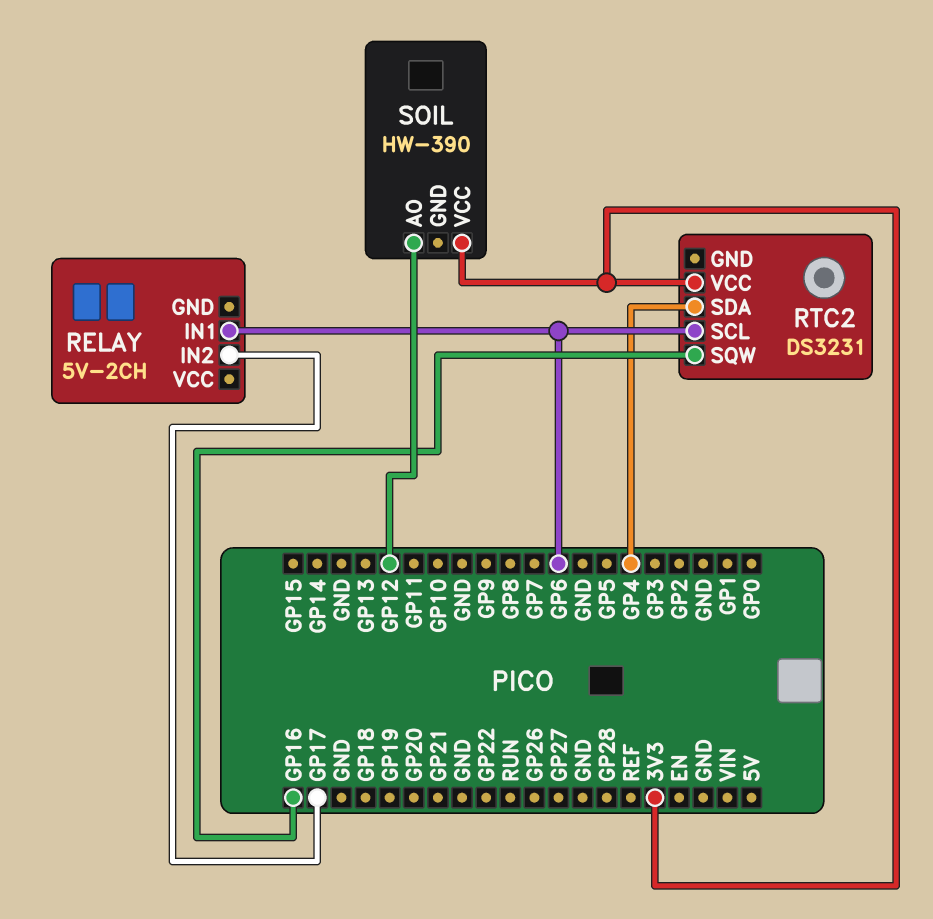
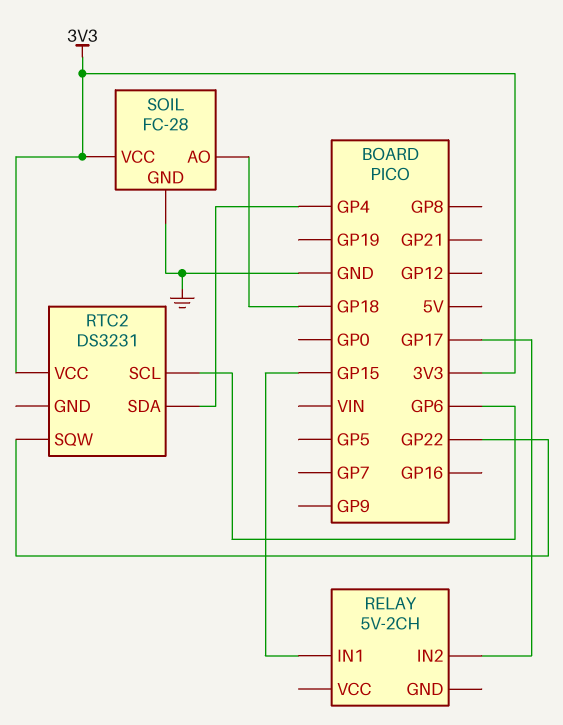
RELAY pin IN1: GP6 -> GP15
RTC2 pin SQW: GP16 -> GP22
SOIL: HW-390 -> FC-28
SOIL pin AO: GP12 -> GP18
SOIL pin GND: none -> GND

